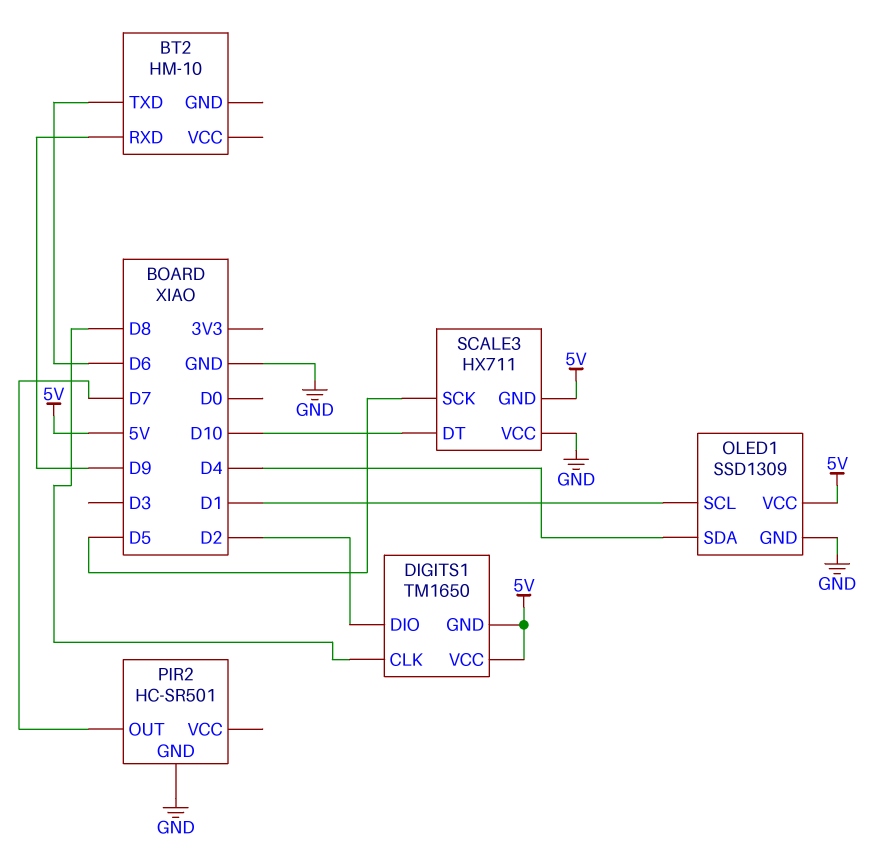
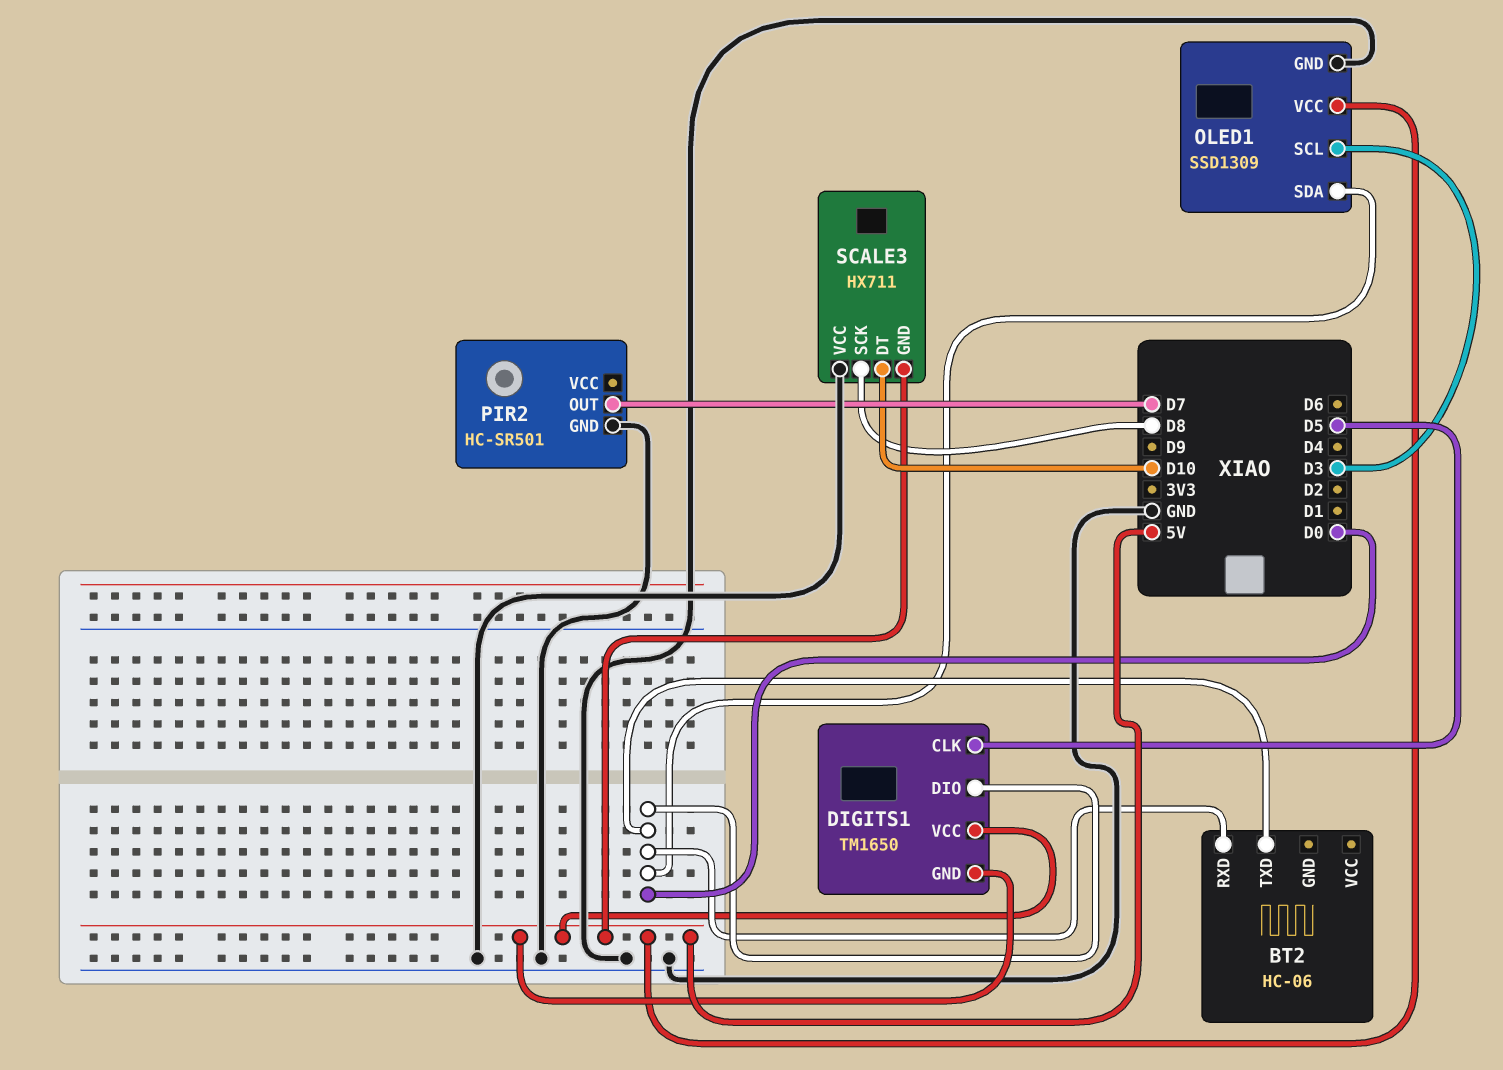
BT2: HM-10 -> HC-06
BT2 pin RXD: D9 -> D0
BT2 pin TXD: D6 -> D0
DIGITS1 pin CLK: D8 -> D5
DIGITS1 pin DIO: D2 -> D0
OLED1 pin SCL: D1 -> D3
OLED1 pin SDA: D4 -> D0
SCALE3 pin SCK: D5 -> D8

